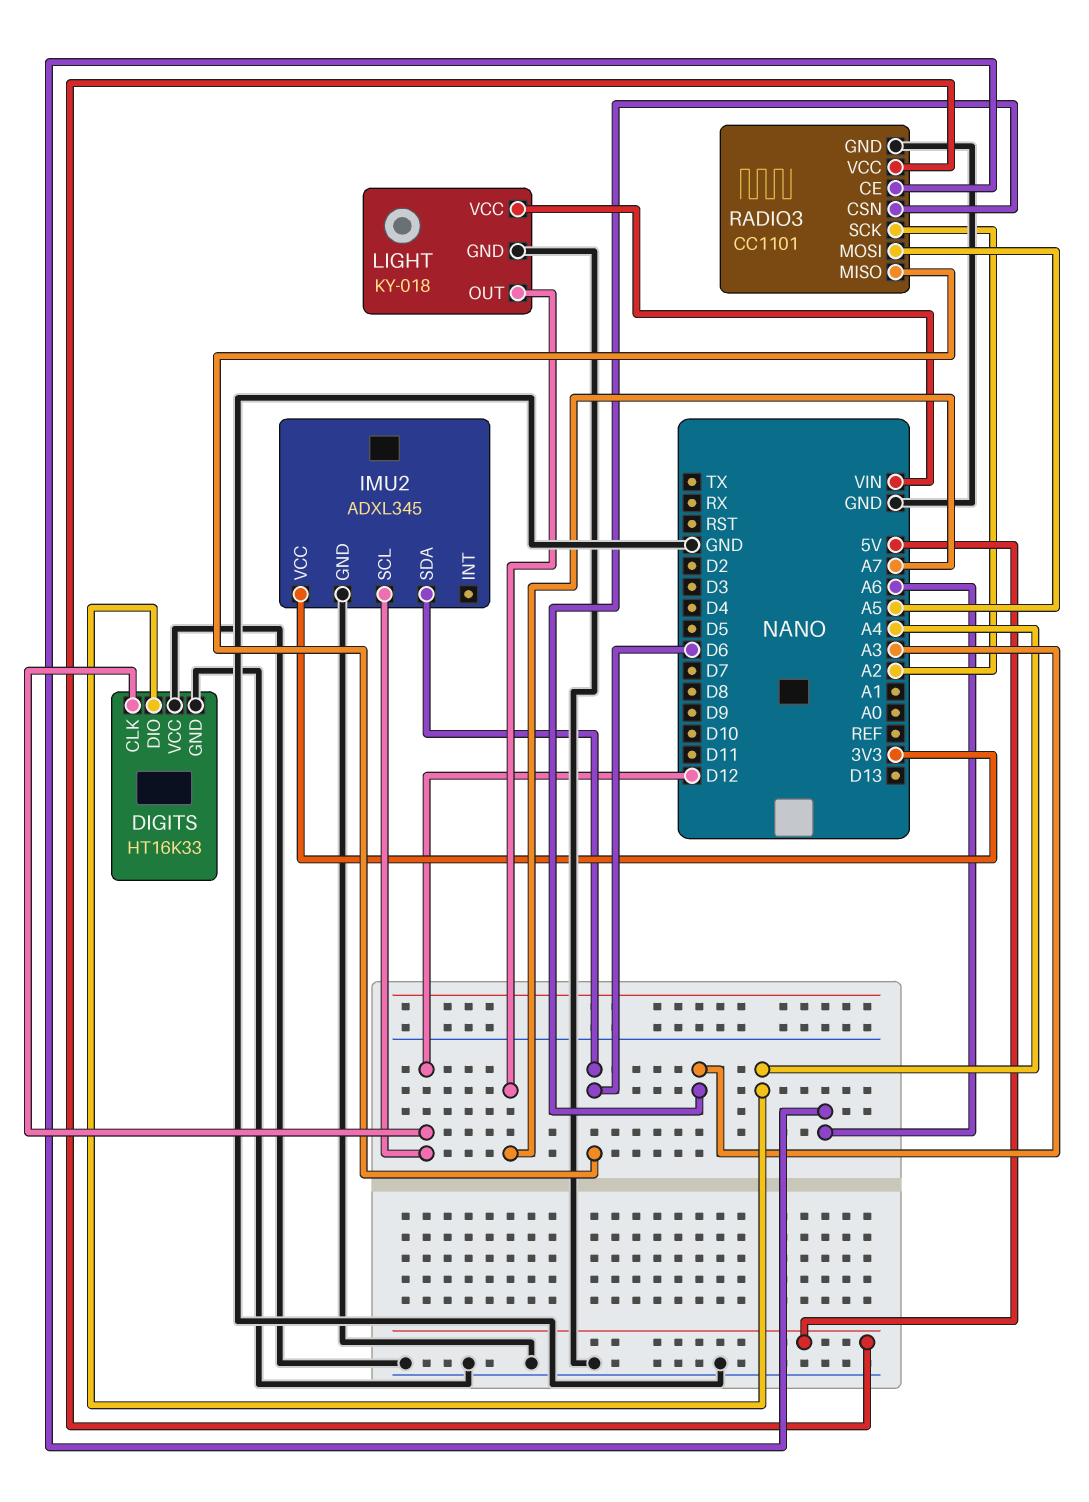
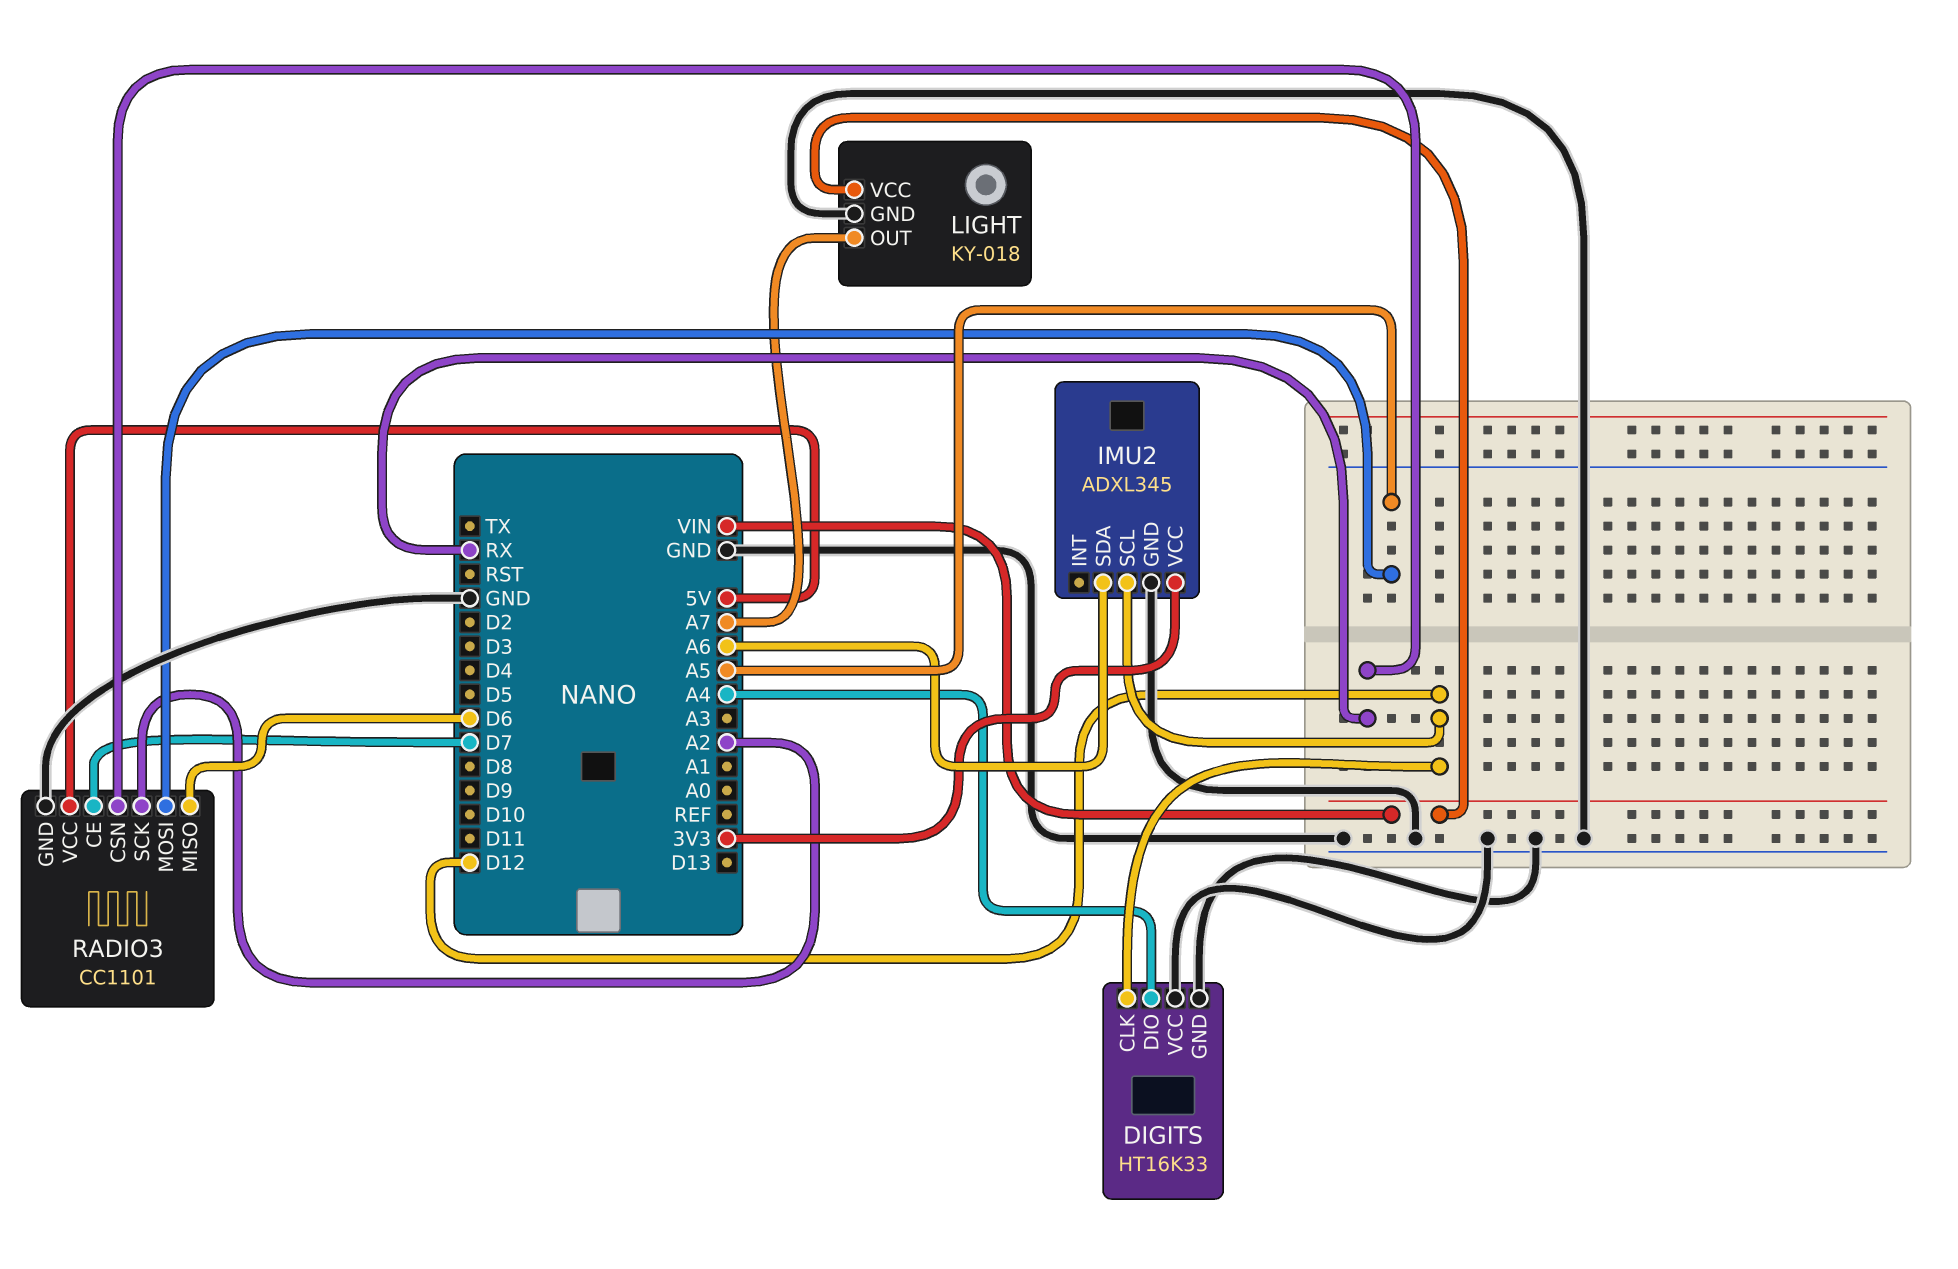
IMU2 pin SDA: D6 -> A6
RADIO3 pin CE: A6 -> D7
RADIO3 pin CSN: A3 -> RX

